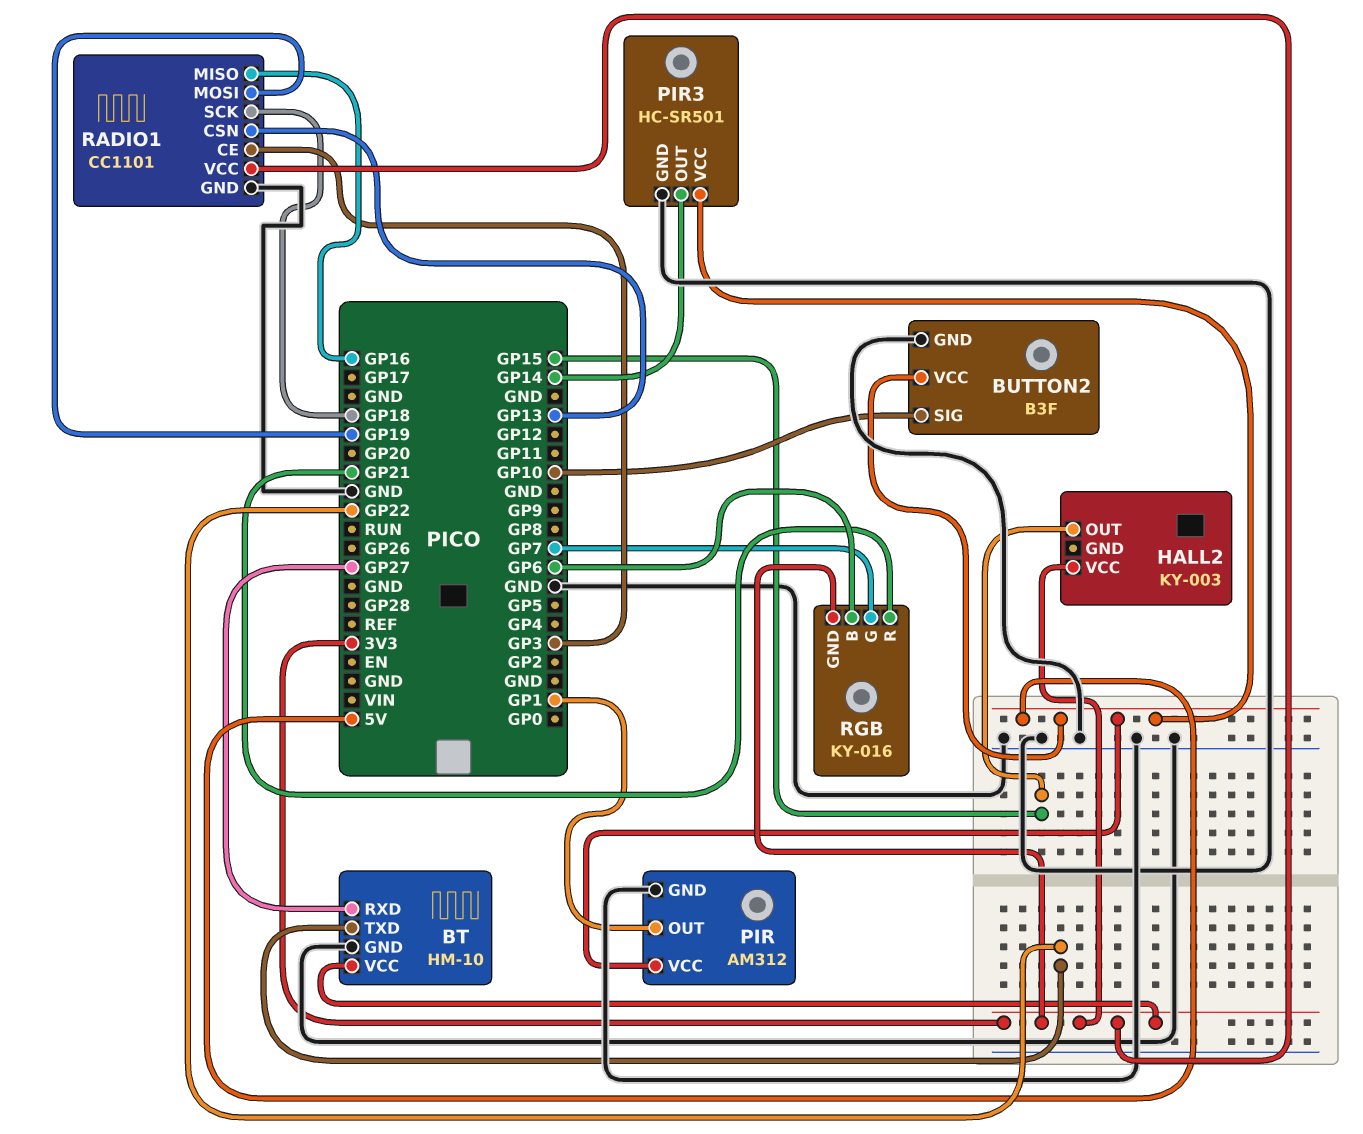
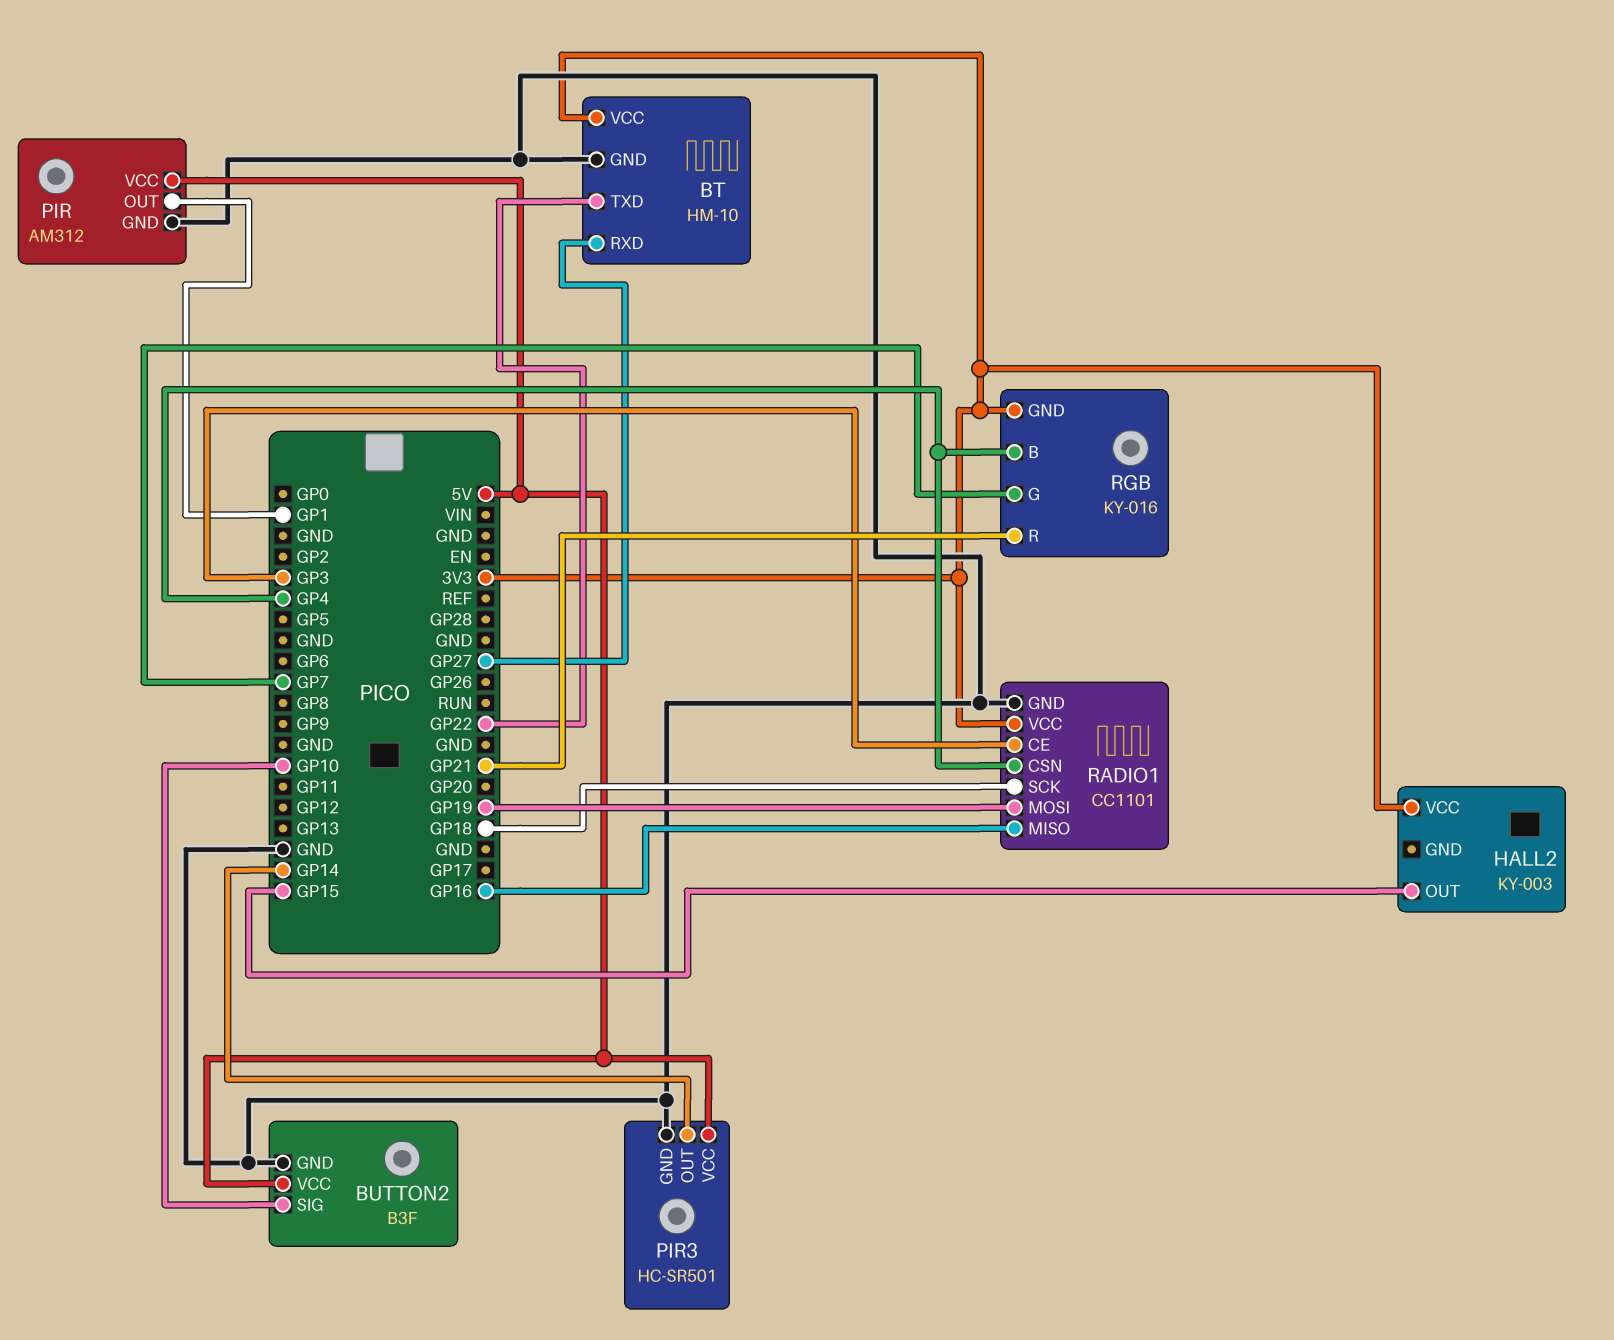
RADIO1 pin CSN: GP13 -> GP4
RGB pin B: GP6 -> GP4

